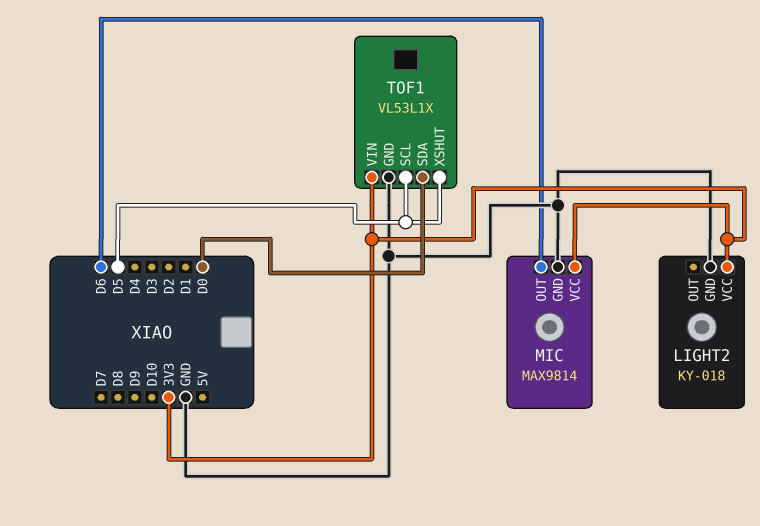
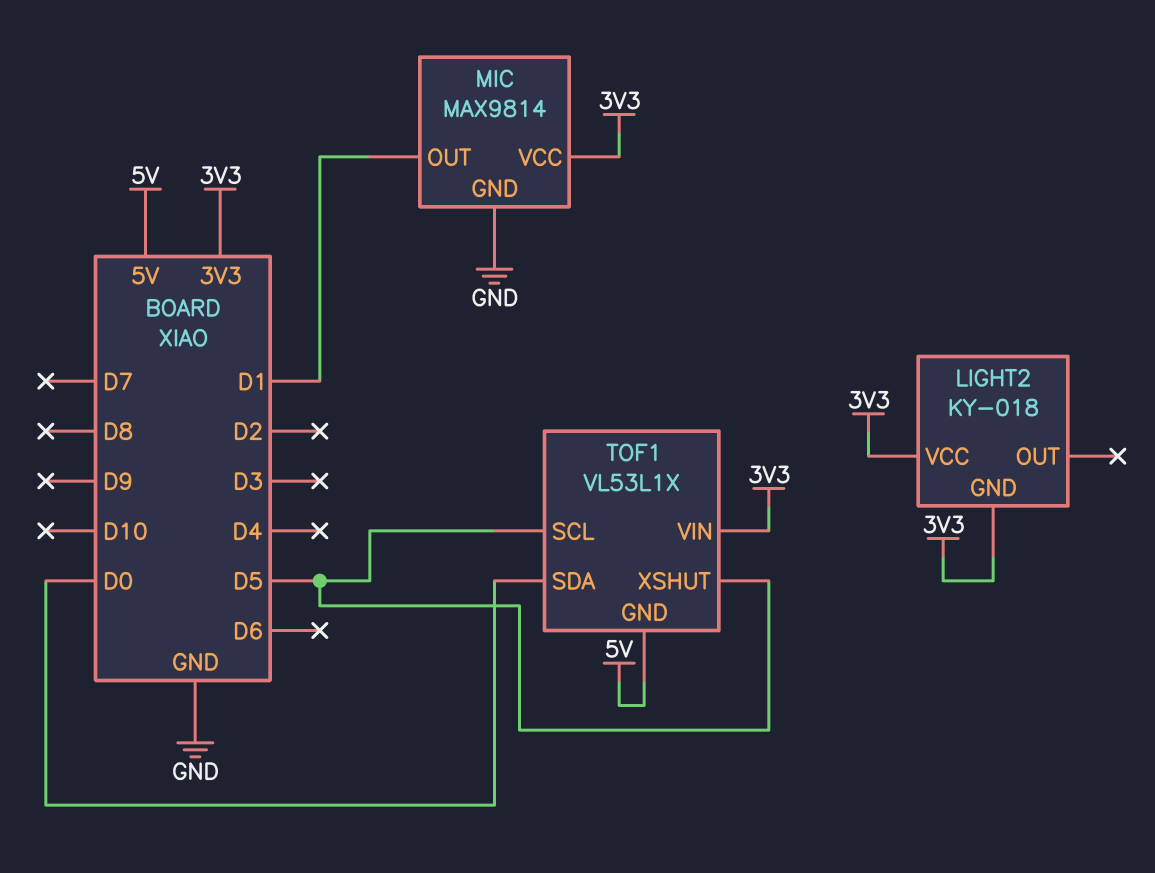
LIGHT2 pin GND: GND -> 3V3
MIC pin OUT: D6 -> D1
TOF1 pin GND: GND -> 5V

